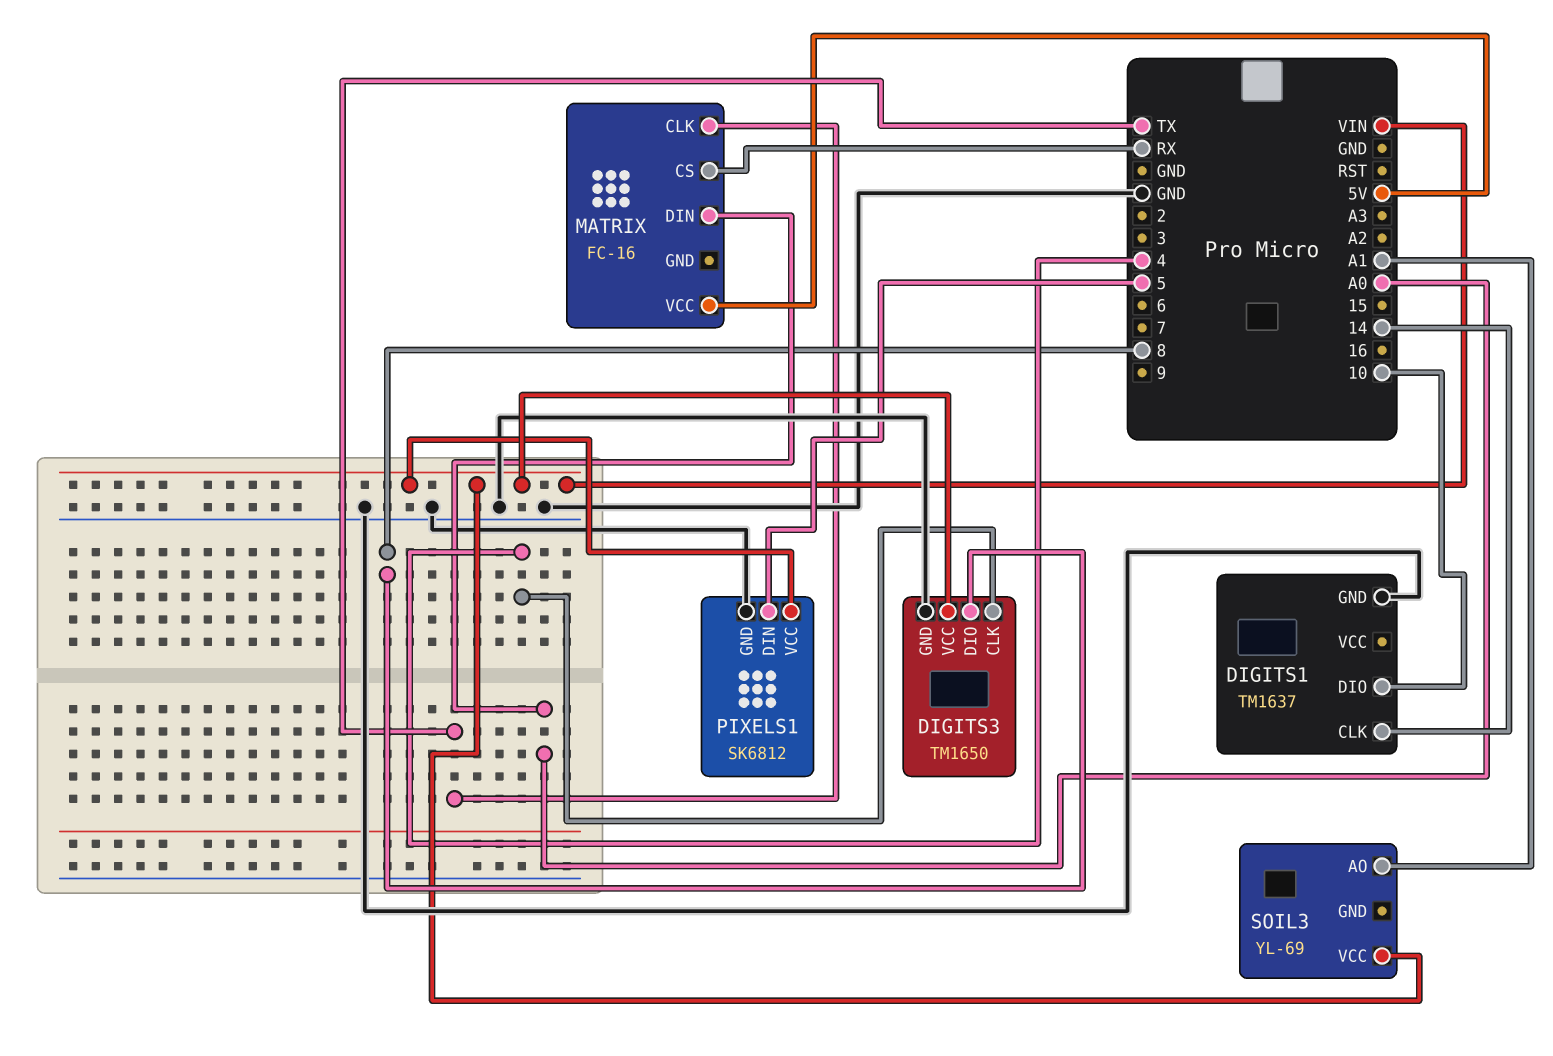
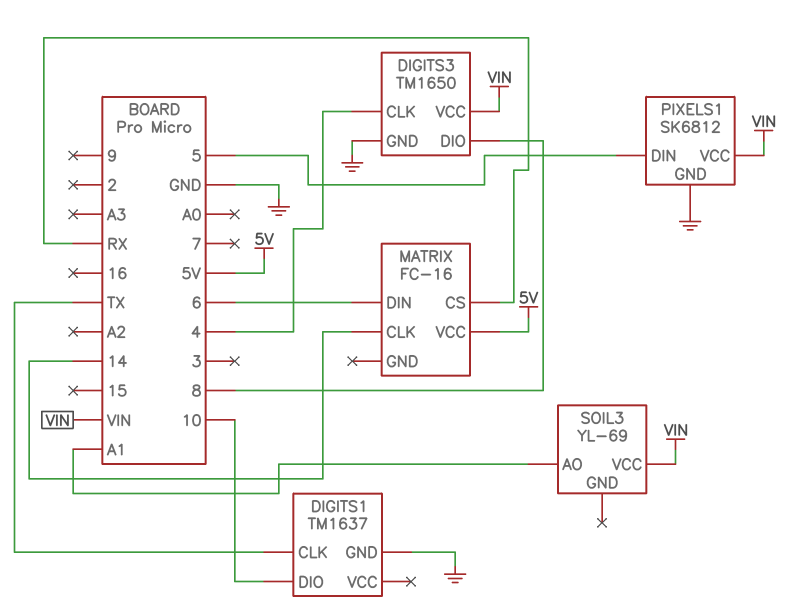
DIGITS1 pin CLK: 14 -> TX
MATRIX pin CLK: TX -> 14
MATRIX pin DIN: A0 -> 6

